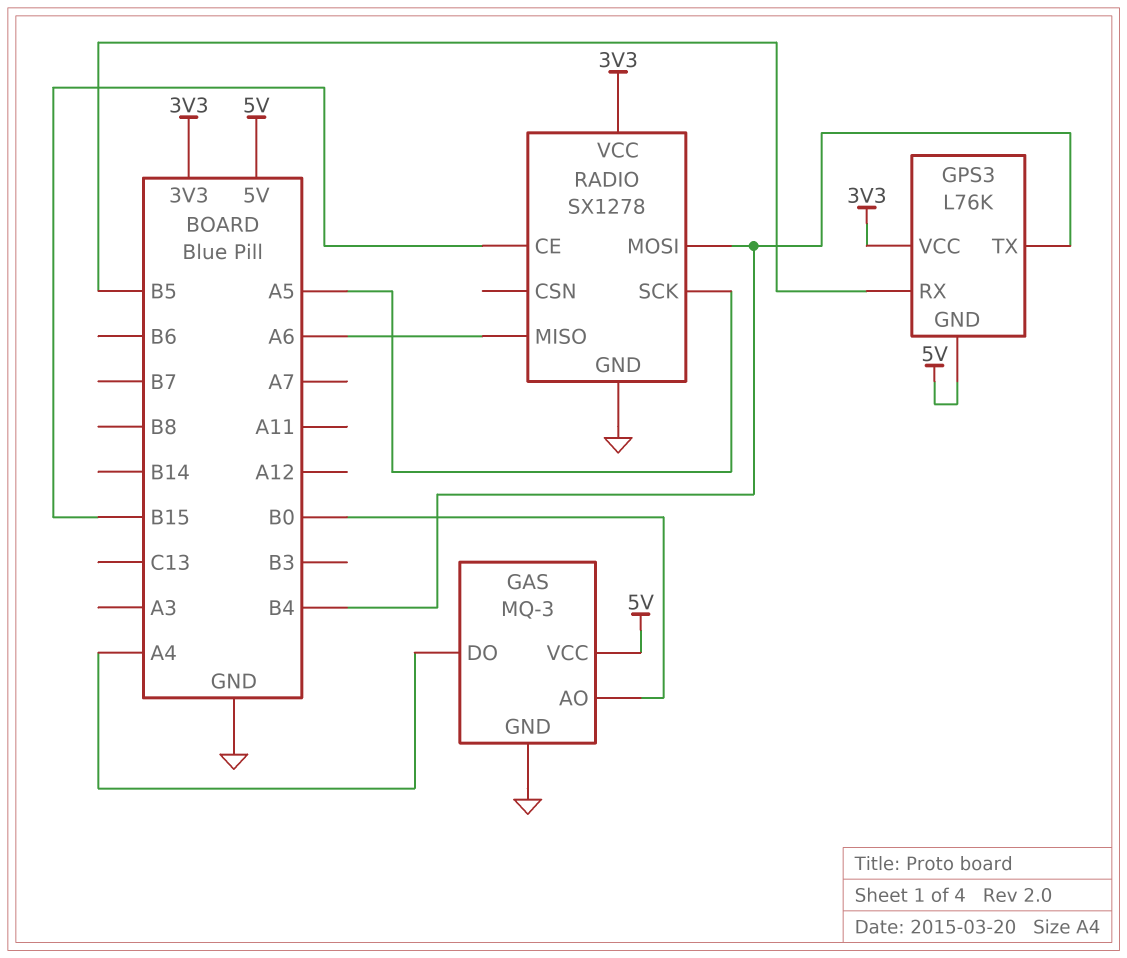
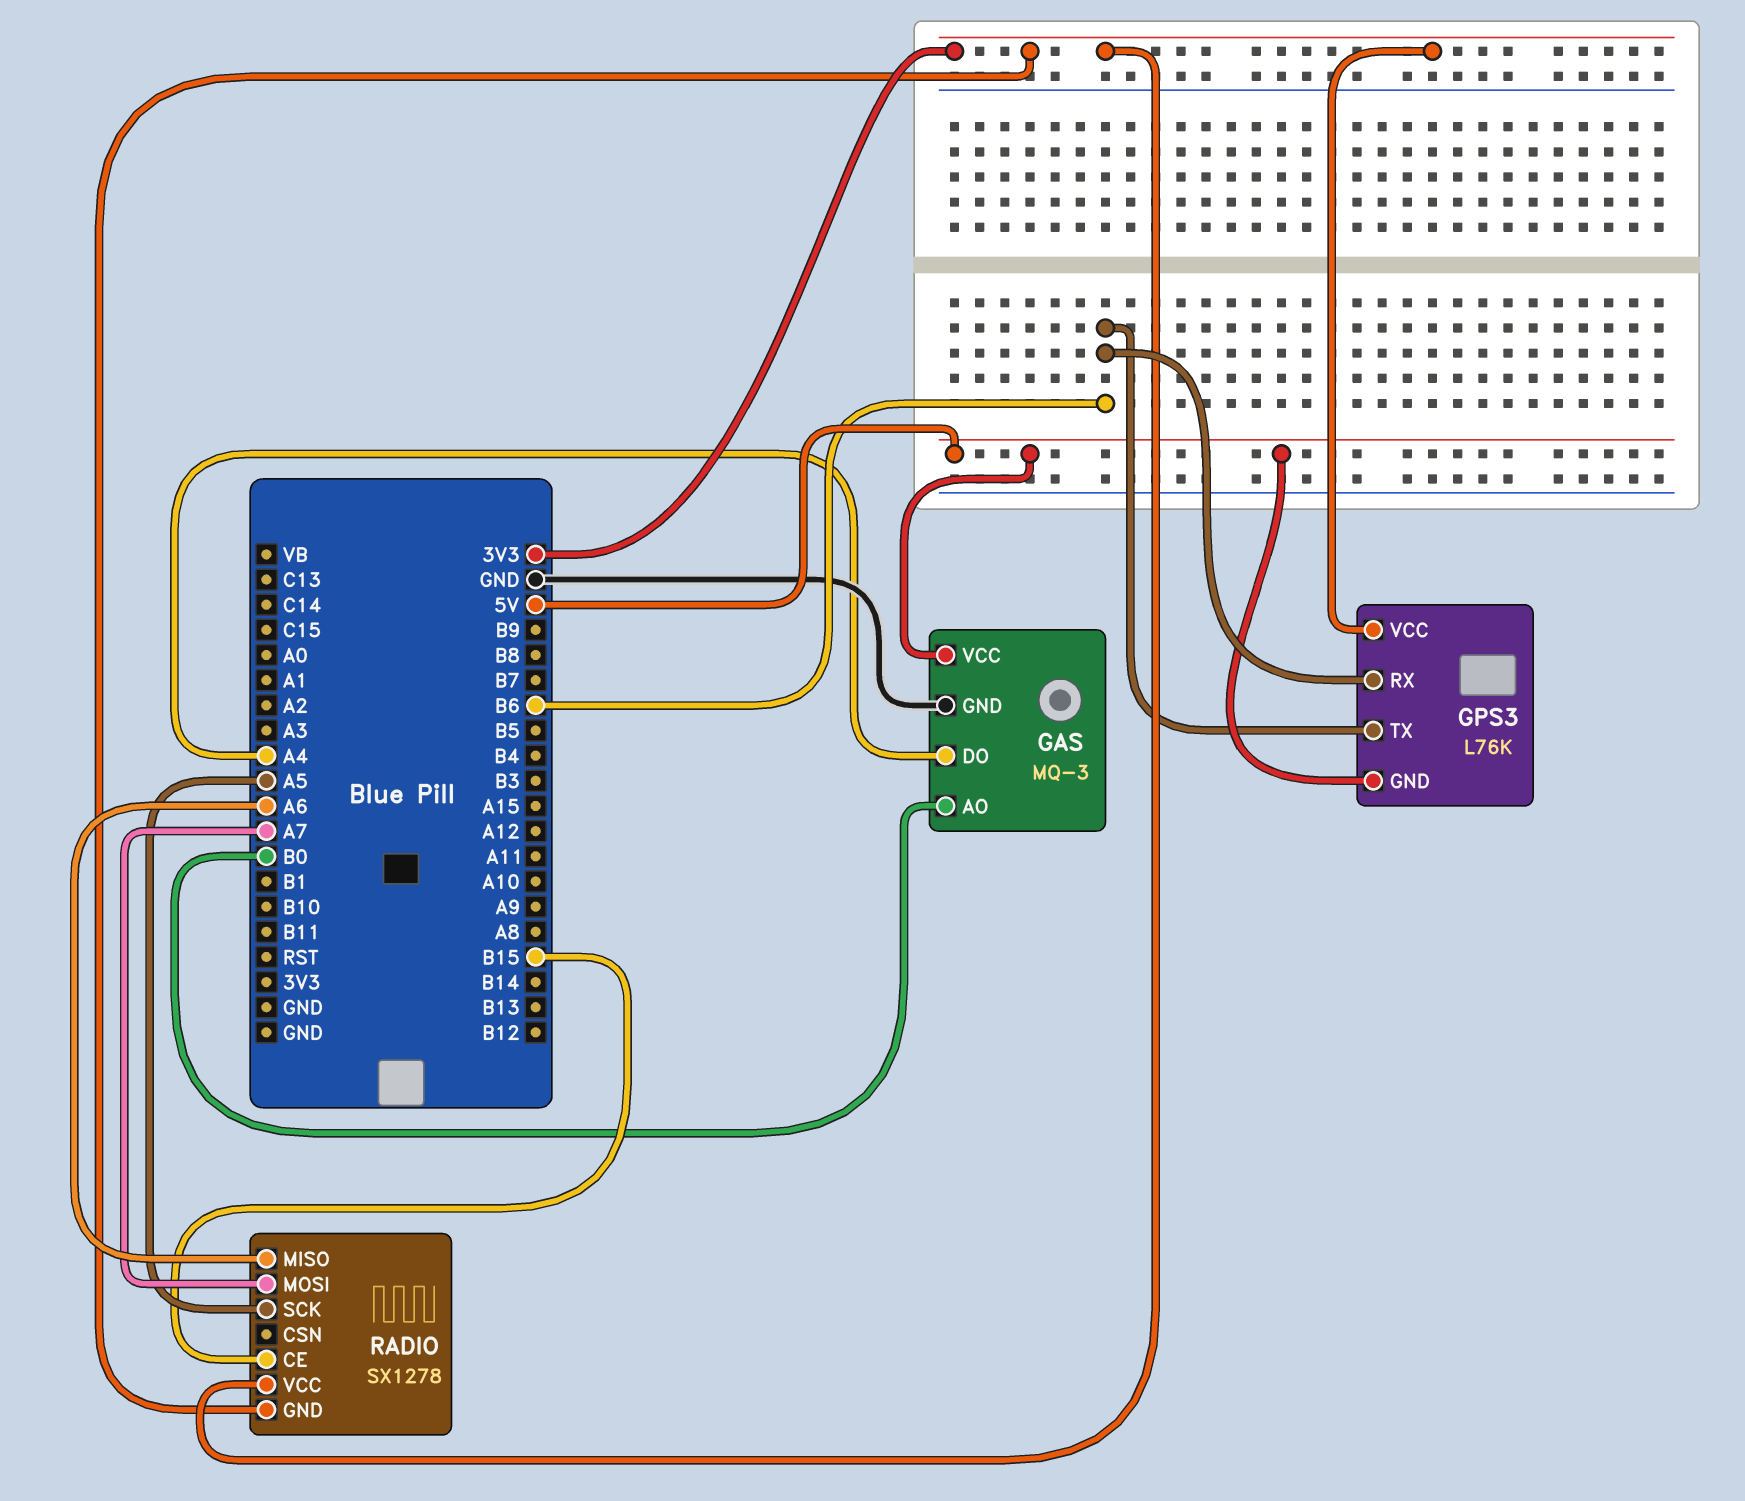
GPS3 pin RX: B5 -> B6
GPS3 pin TX: B4 -> B6
RADIO pin GND: GND -> 3V3
RADIO pin MOSI: B4 -> A7

